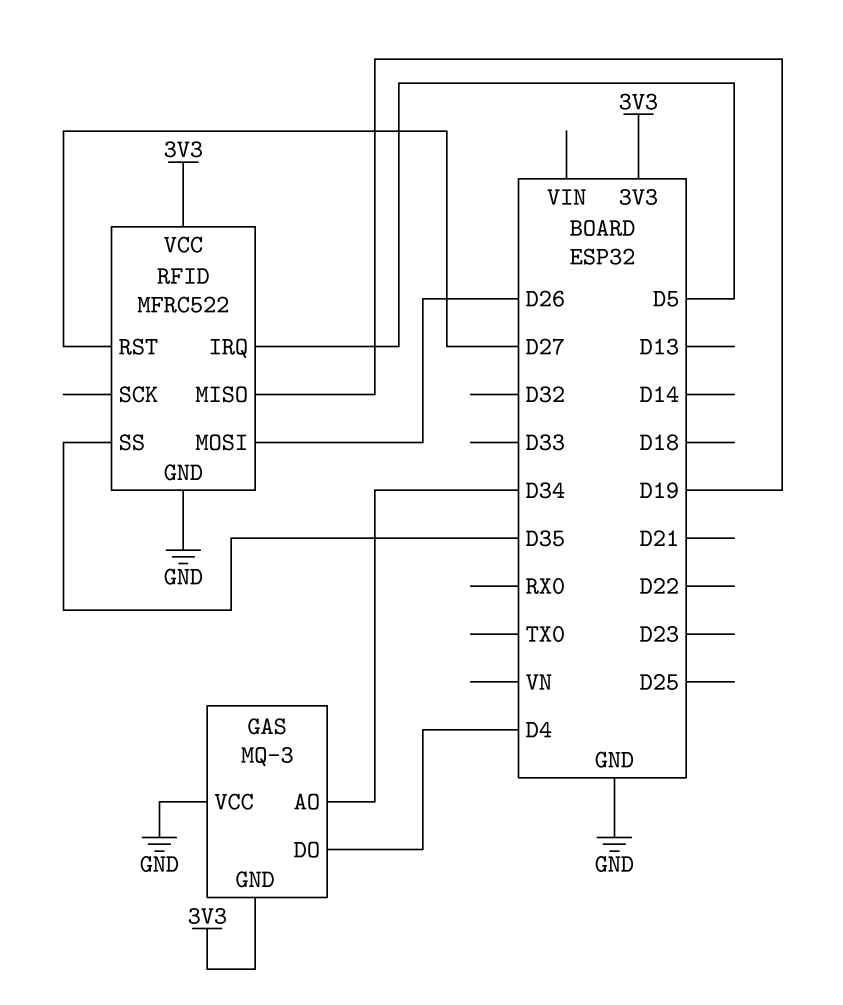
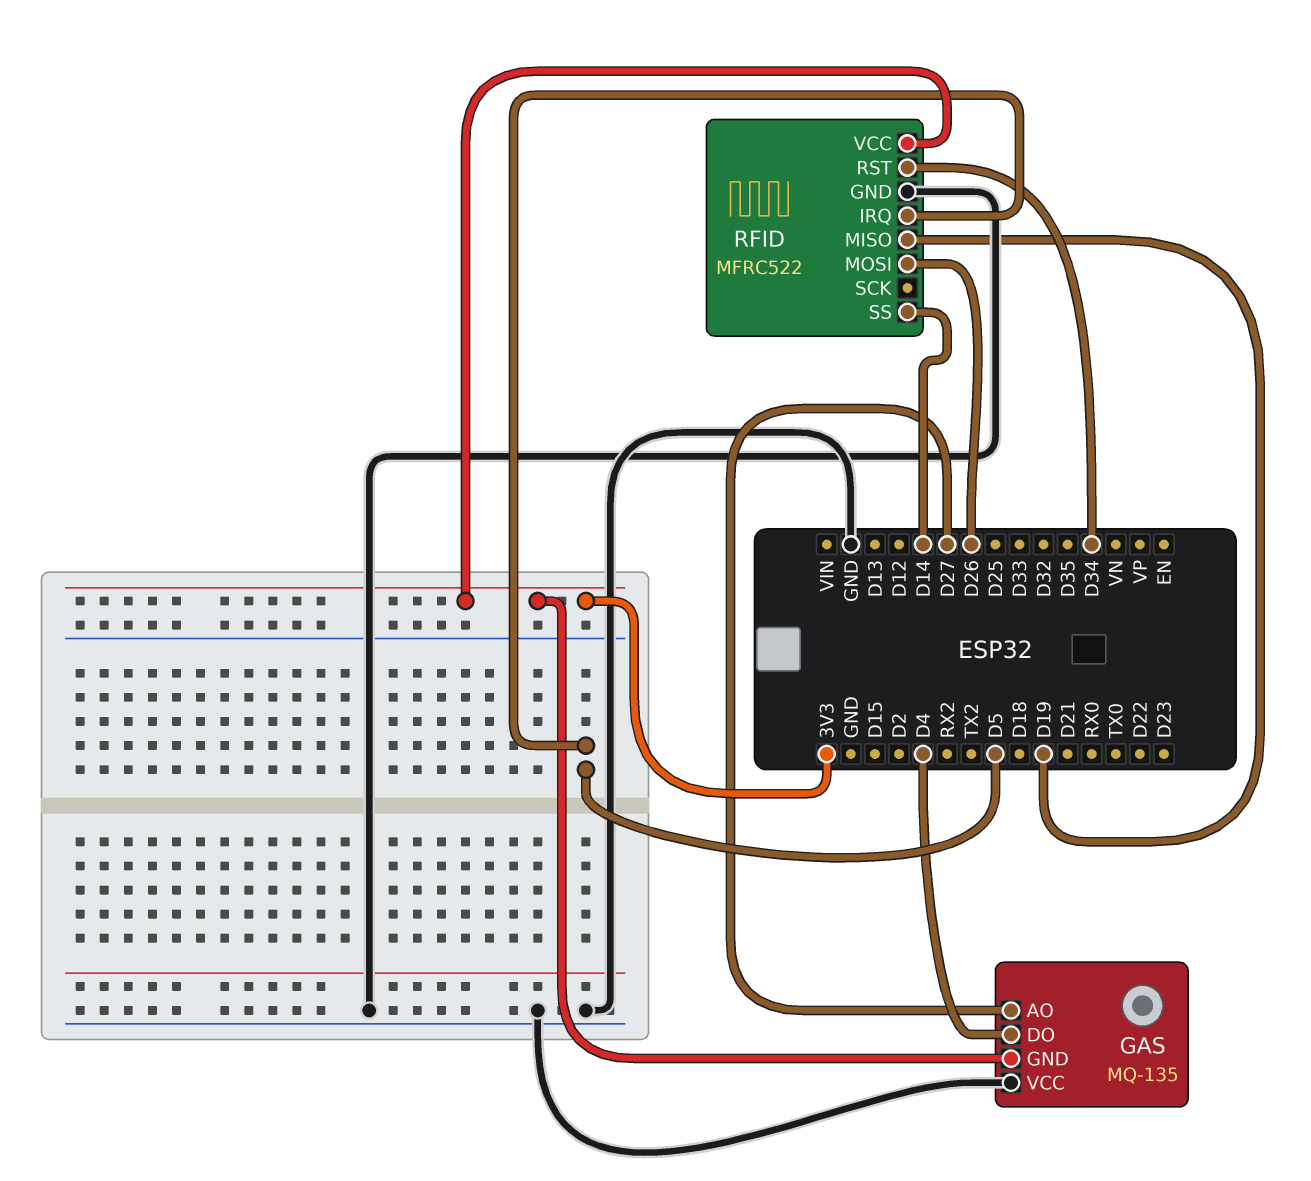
GAS: MQ-3 -> MQ-135
GAS pin AO: D34 -> D27
RFID pin RST: D27 -> D34
RFID pin SS: D35 -> D14

